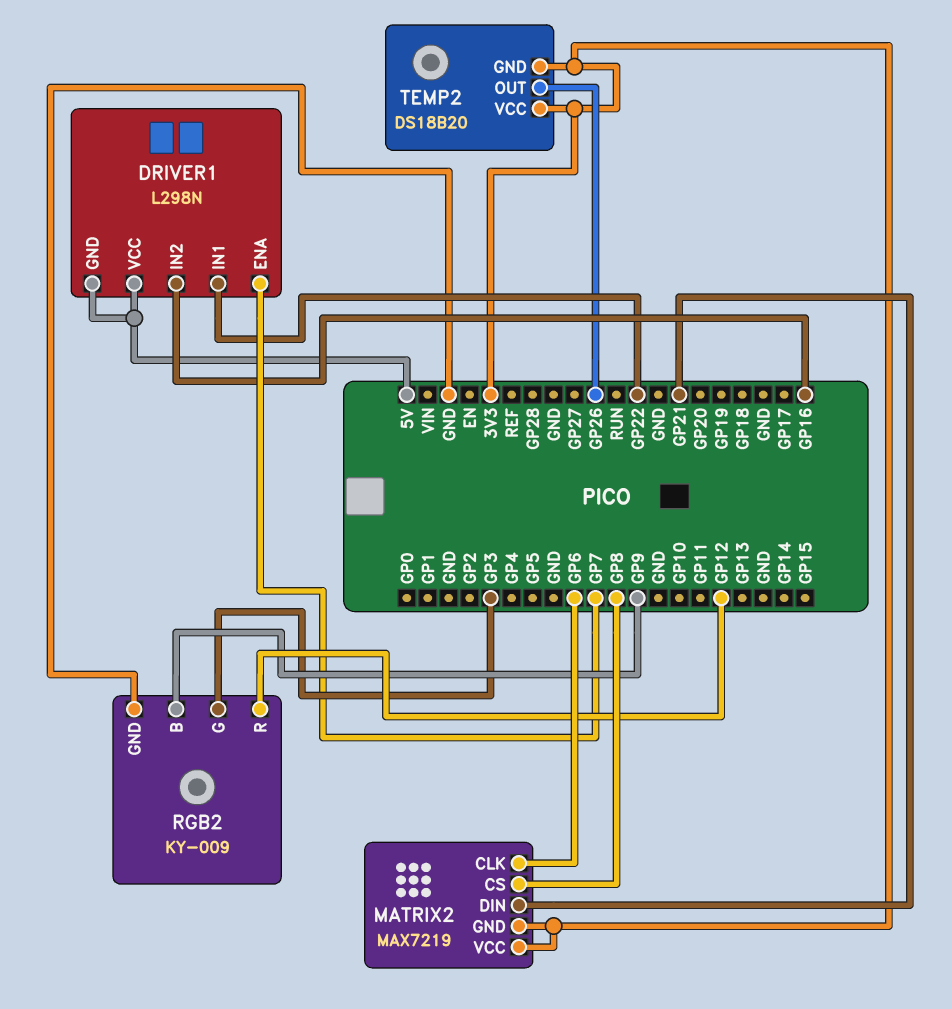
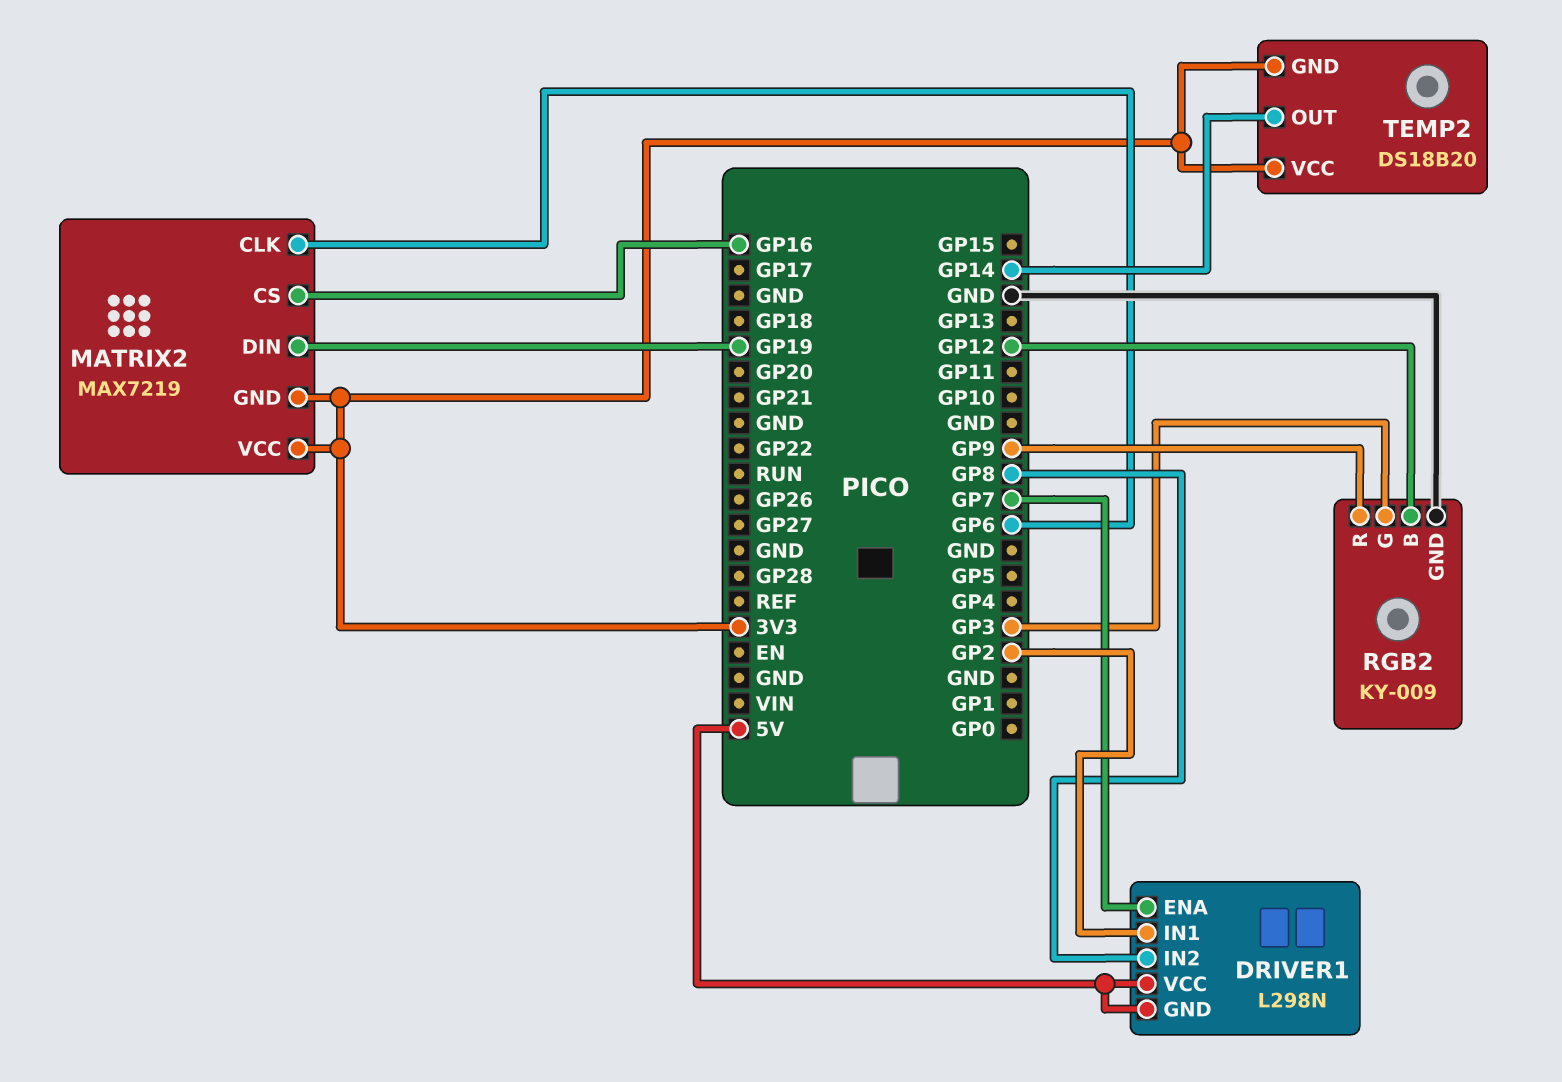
DRIVER1 pin IN1: GP22 -> GP2
DRIVER1 pin IN2: GP16 -> GP8
MATRIX2 pin CS: GP8 -> GP16
MATRIX2 pin DIN: GP21 -> GP19
RGB2 pin B: GP9 -> GP12
RGB2 pin R: GP12 -> GP9
TEMP2 pin OUT: GP26 -> GP14

